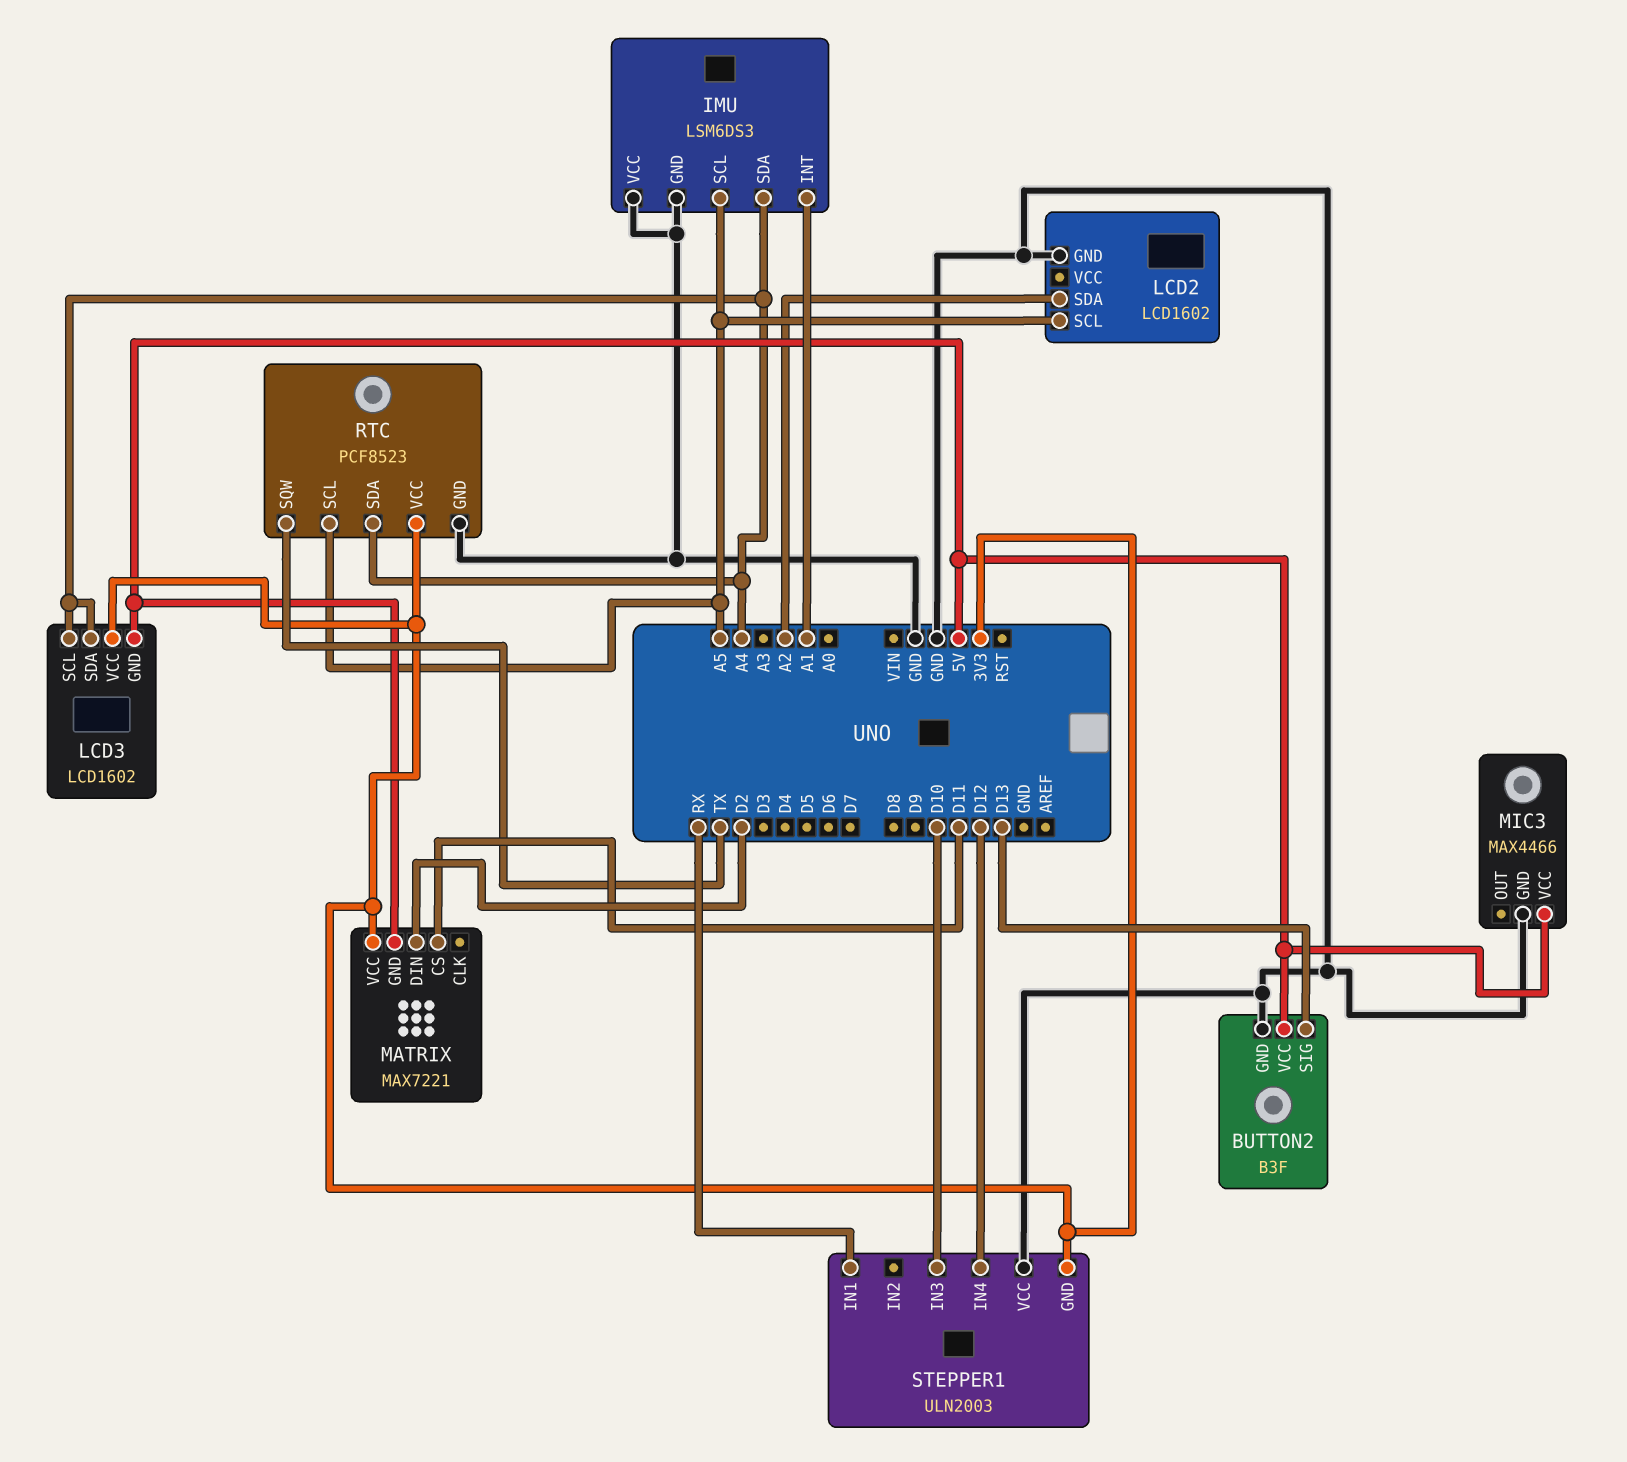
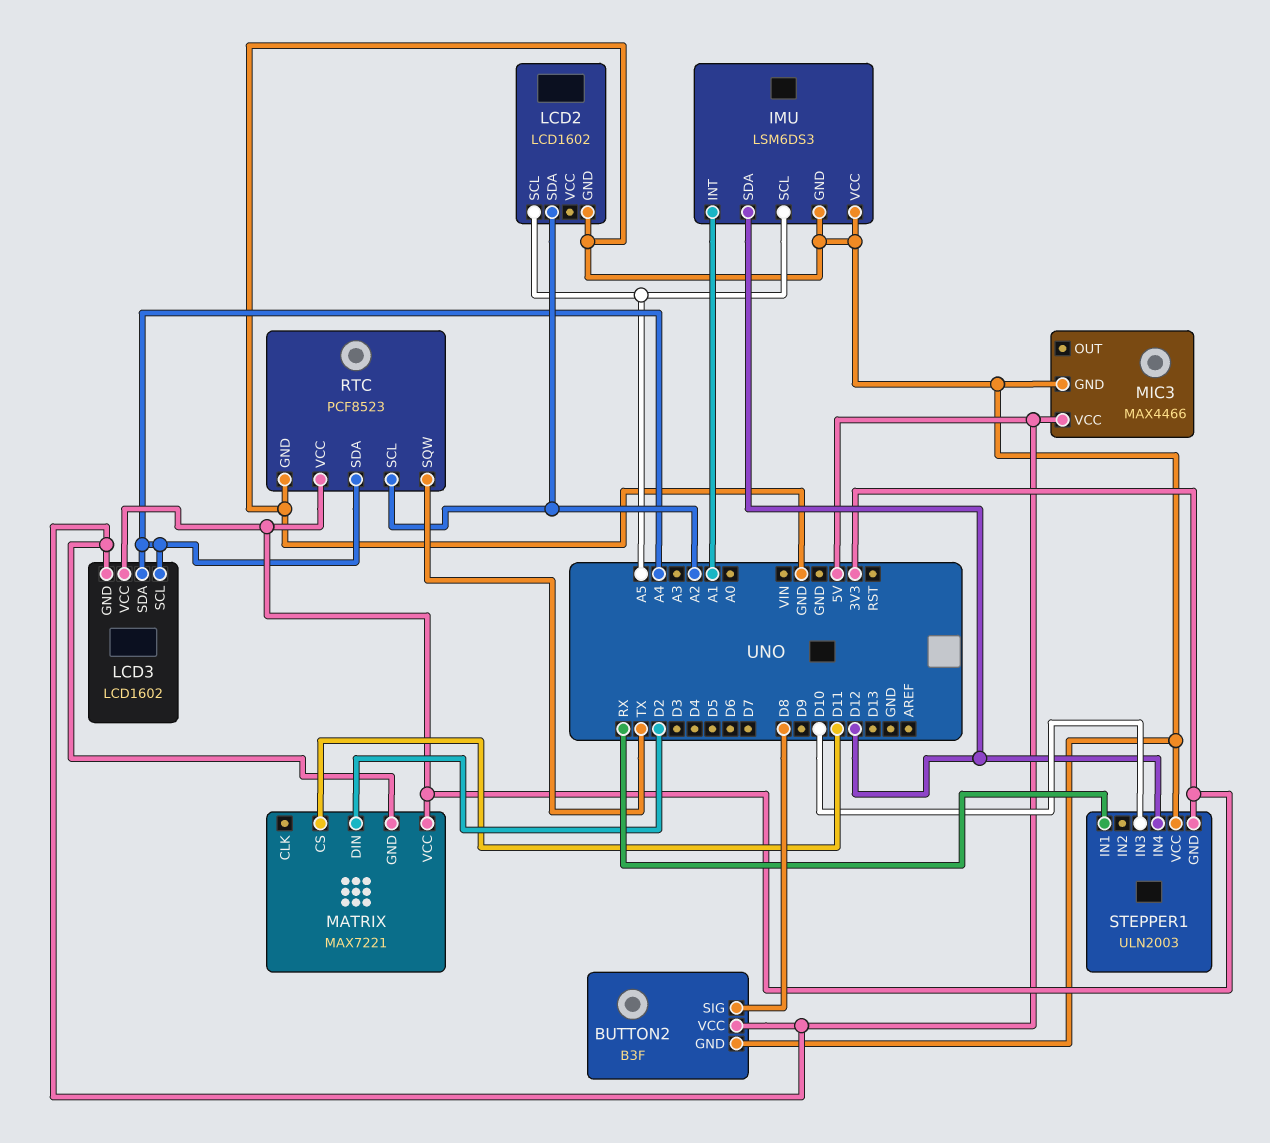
BUTTON2 pin SIG: D13 -> D8
IMU pin SDA: A4 -> D12
RTC pin SCL: A5 -> A2

